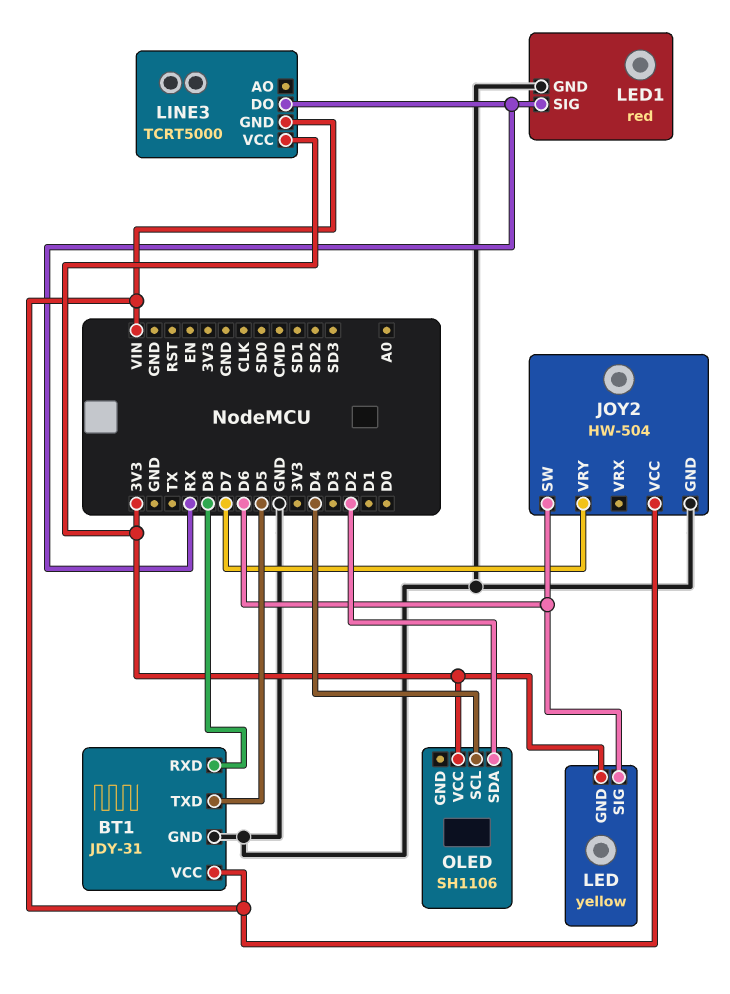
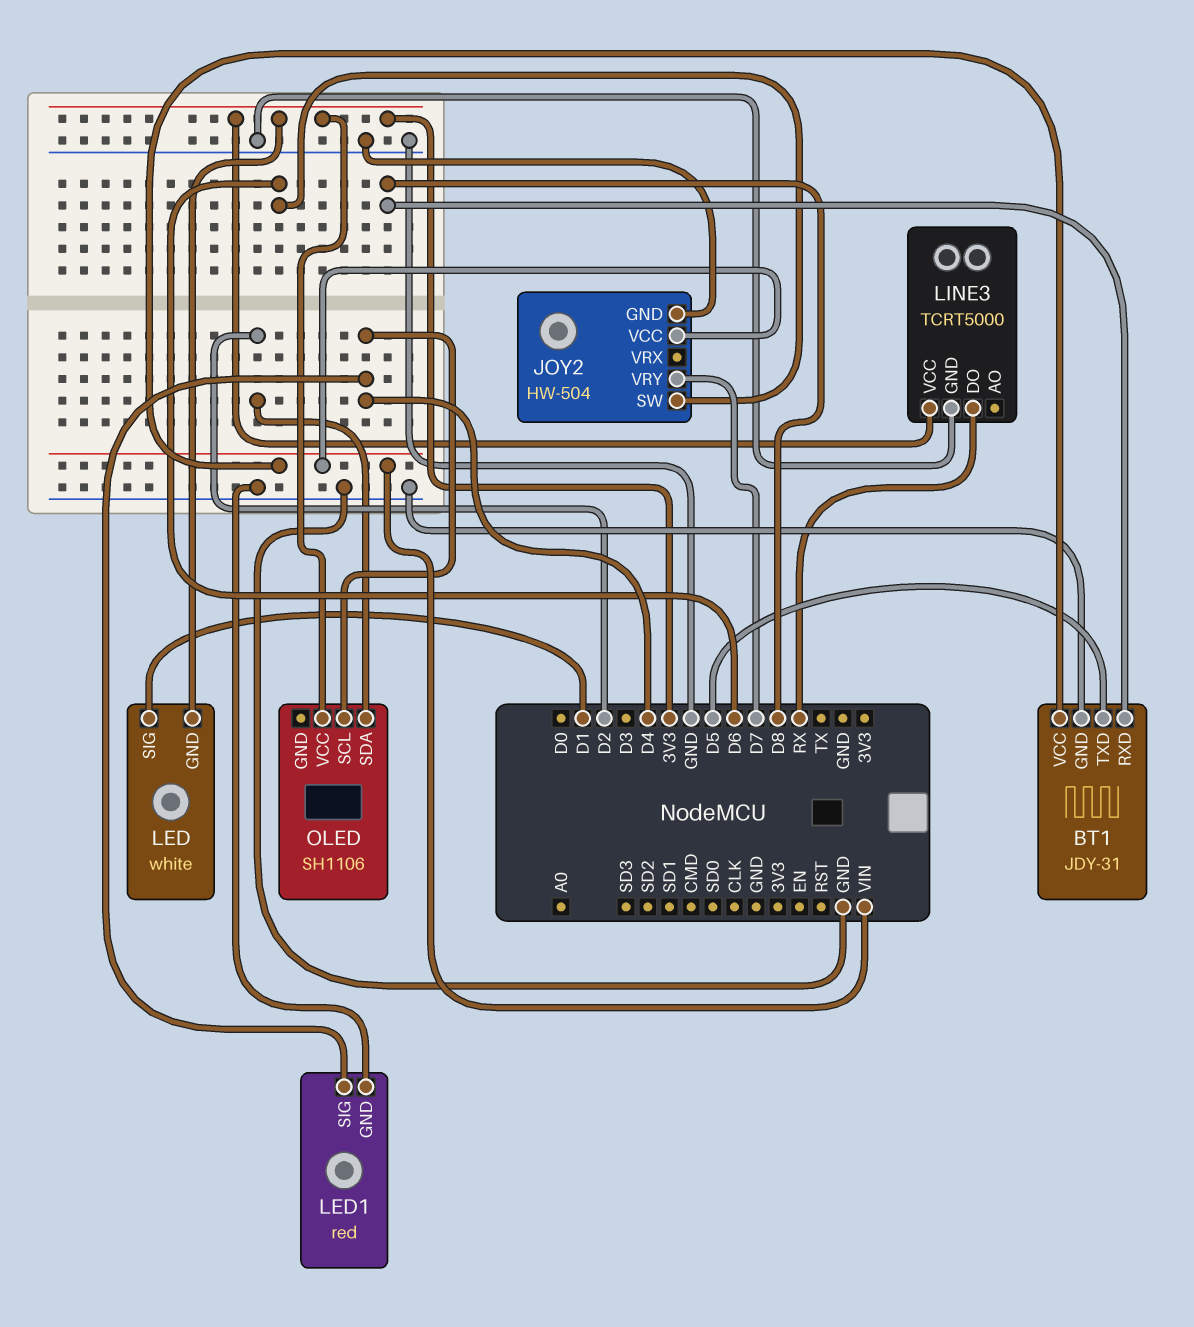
LED: yellow -> white
LED pin SIG: D6 -> D1
LED1 pin SIG: RX -> D4
LINE3 pin GND: VIN -> GND

